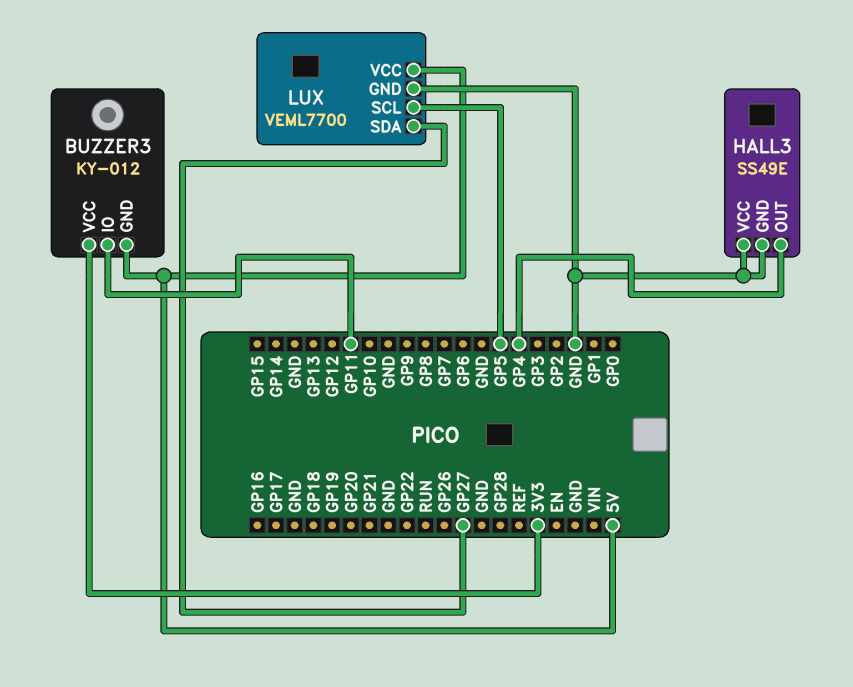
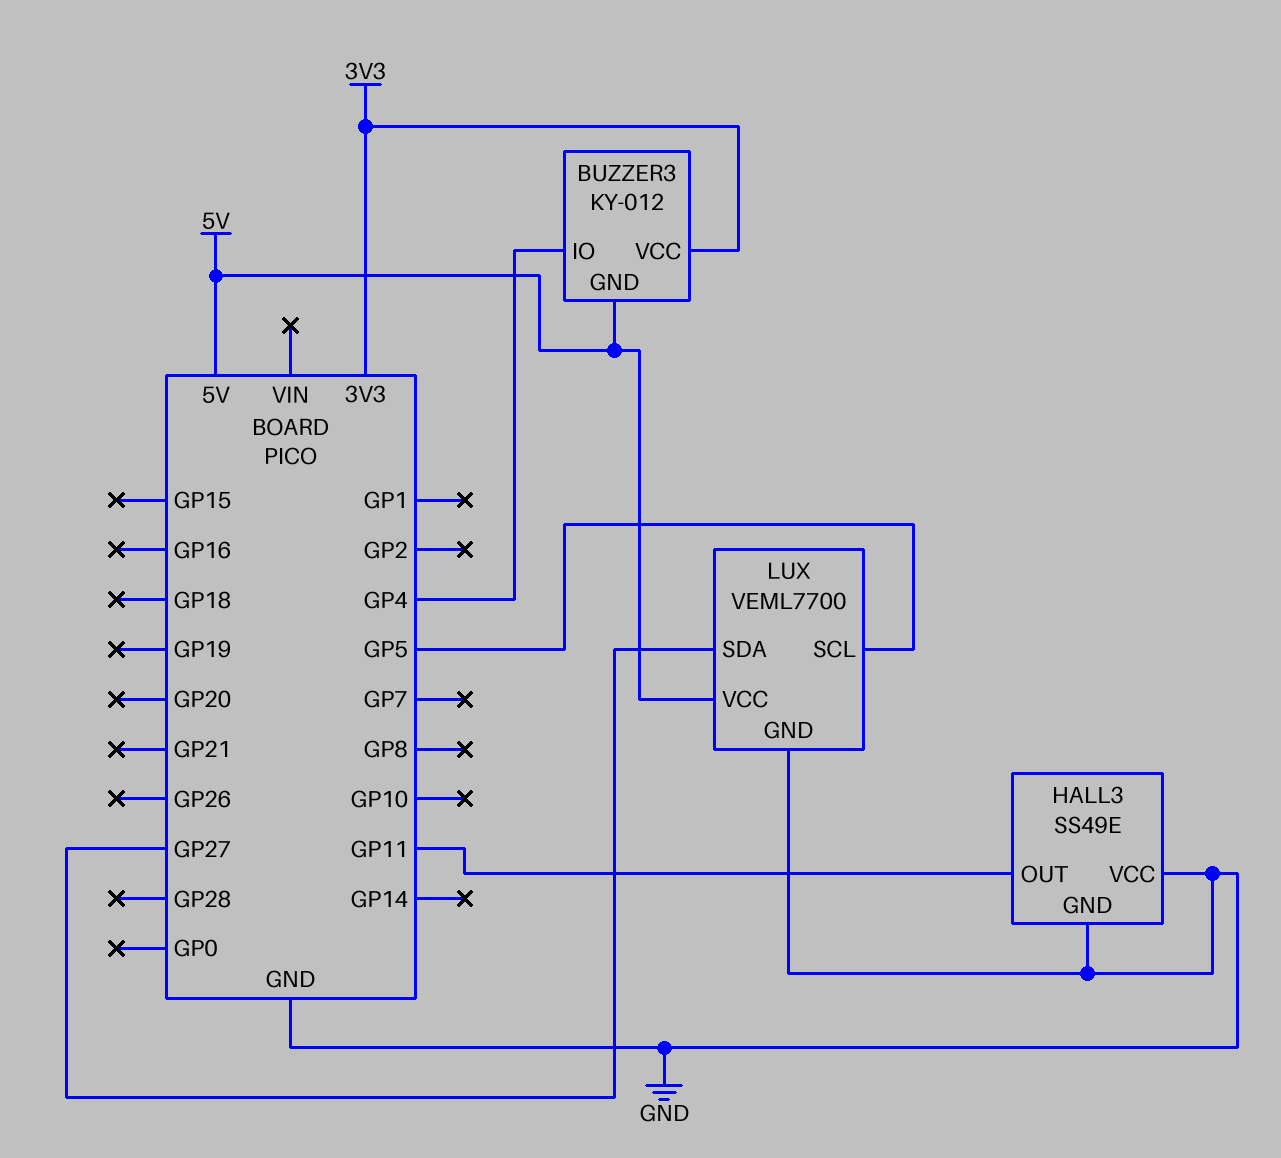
BUZZER3 pin IO: GP11 -> GP4
HALL3 pin OUT: GP4 -> GP11

